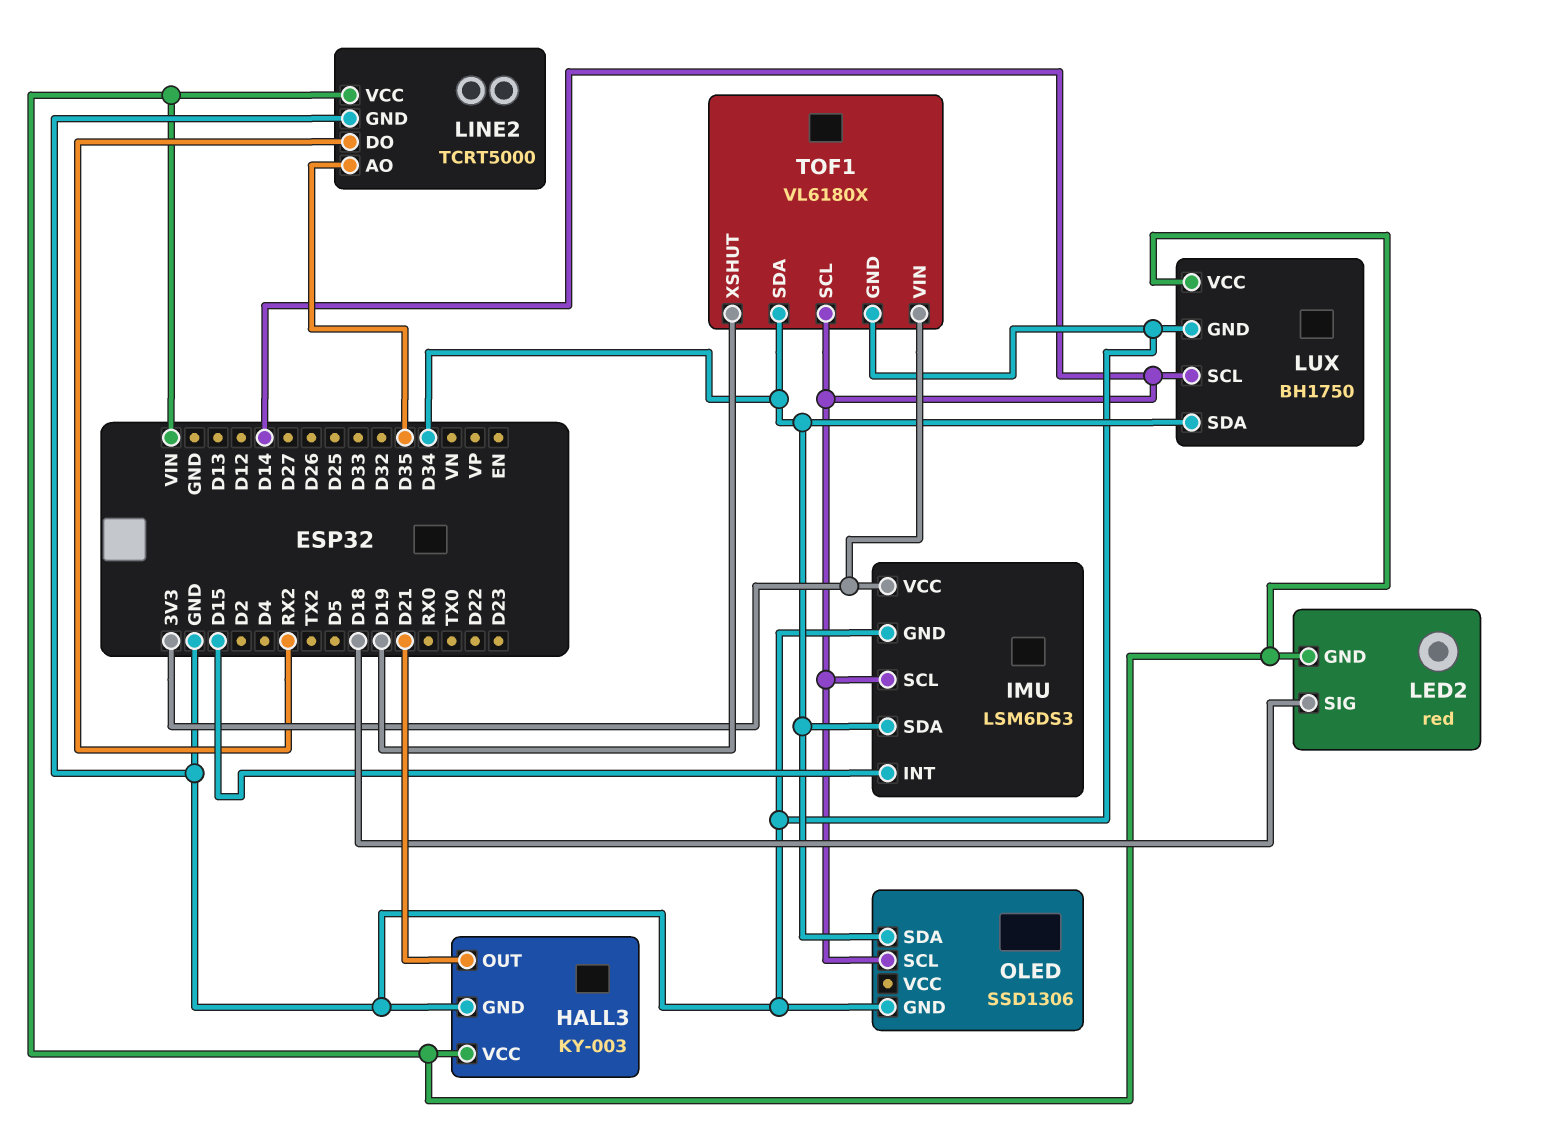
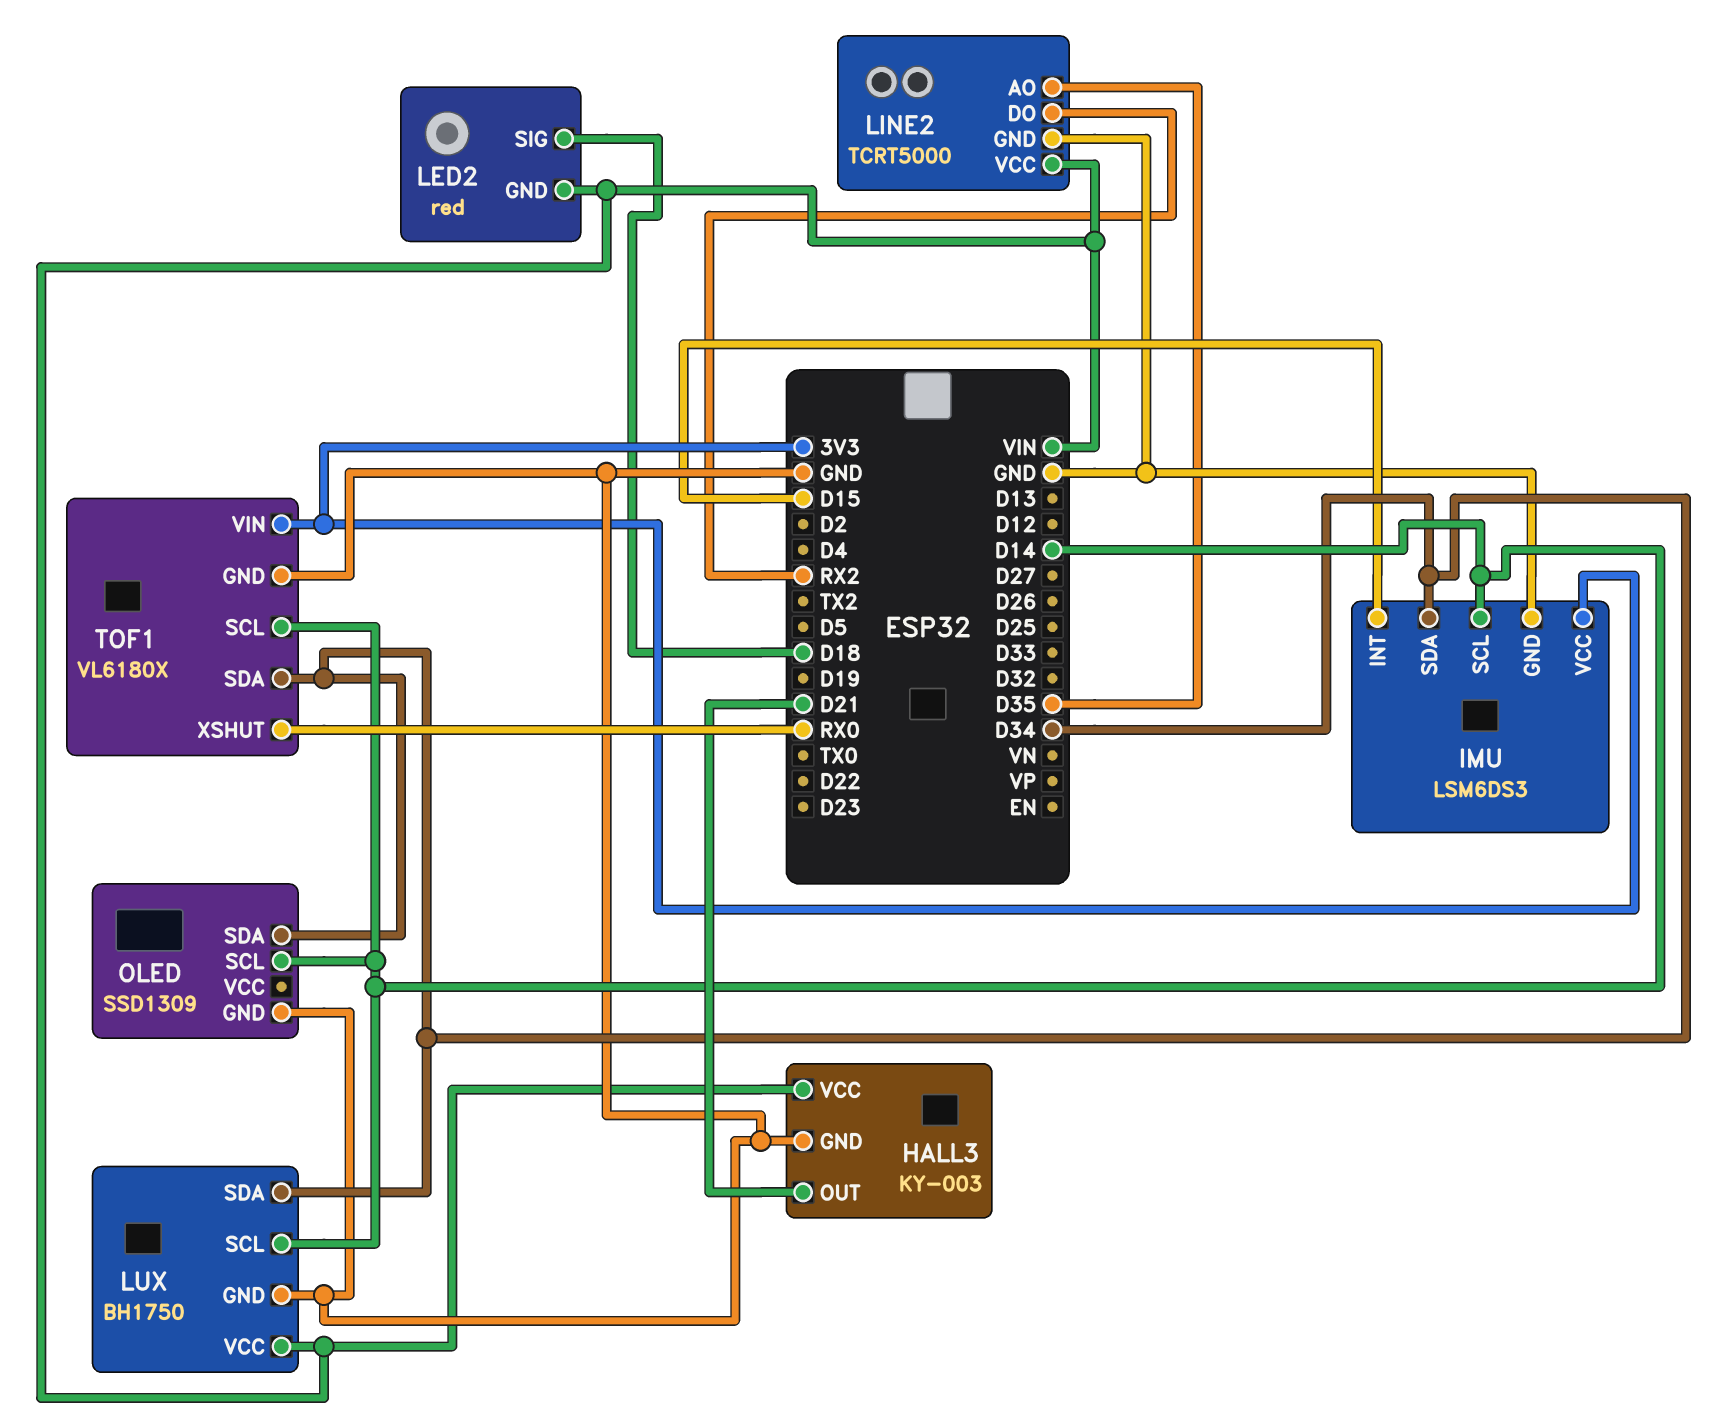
OLED: SSD1306 -> SSD1309
TOF1 pin XSHUT: D19 -> RX0

